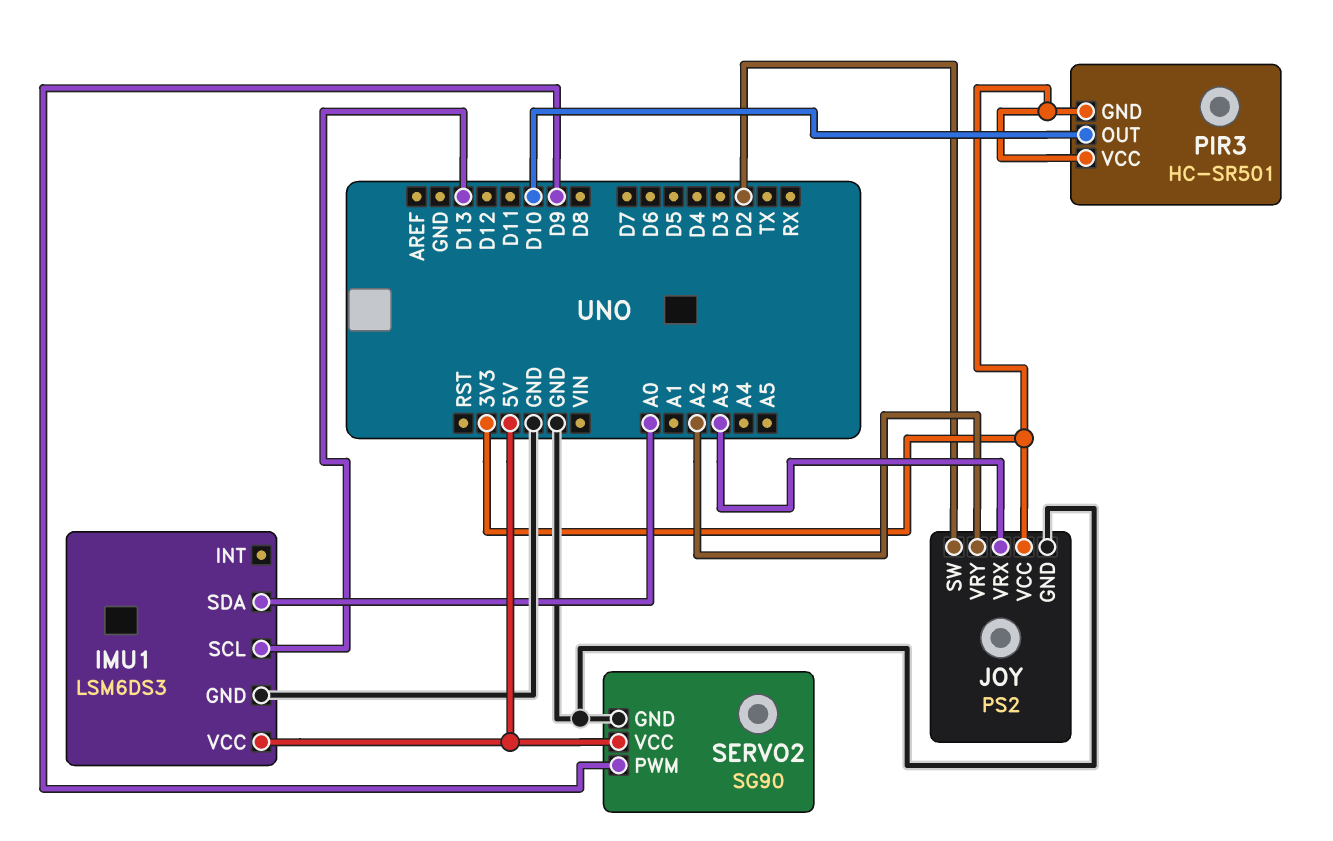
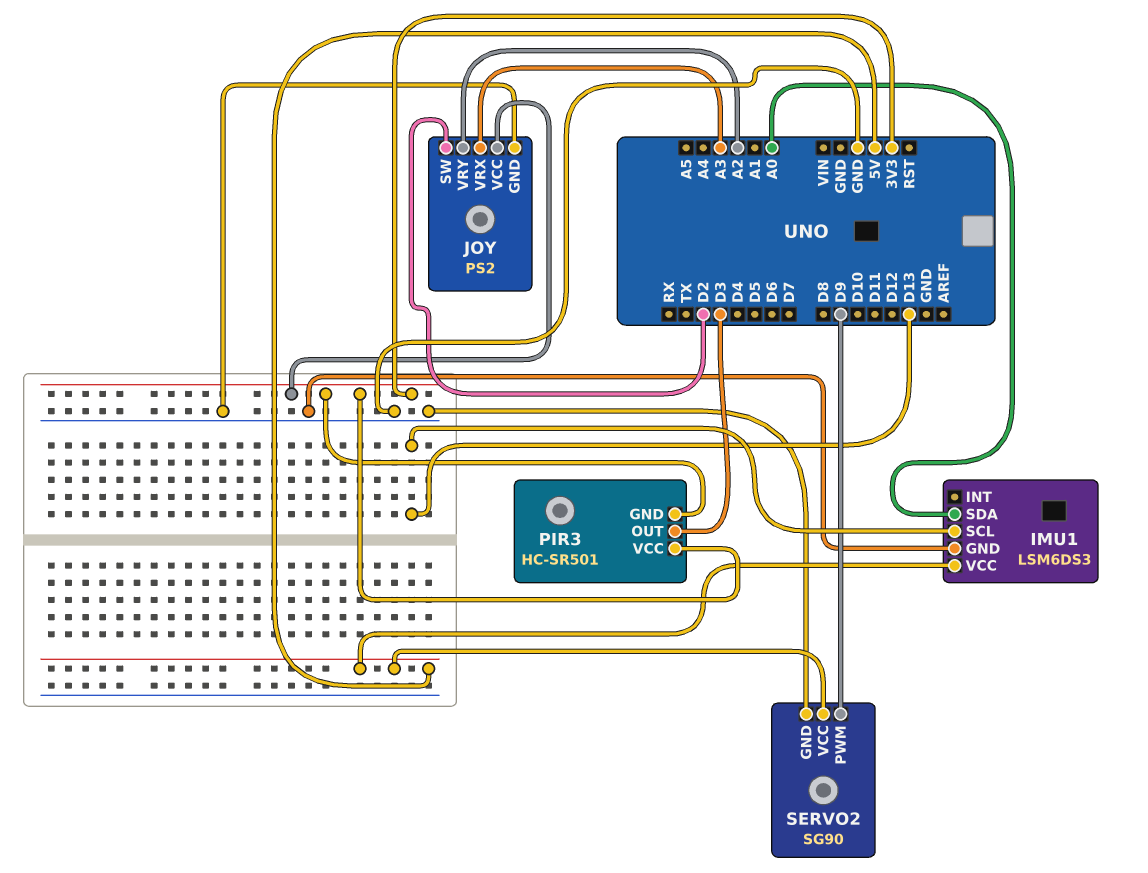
PIR3 pin OUT: D10 -> D3

